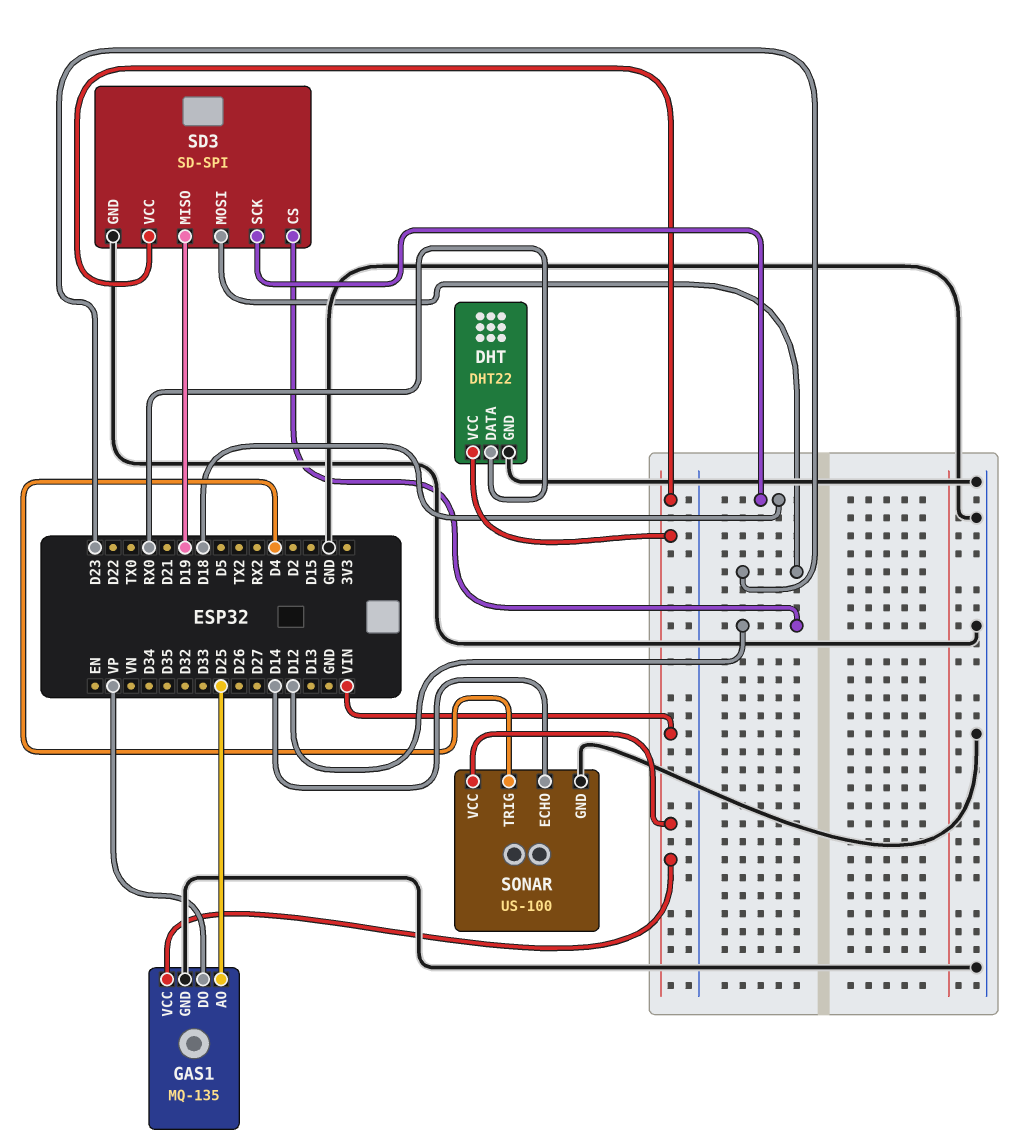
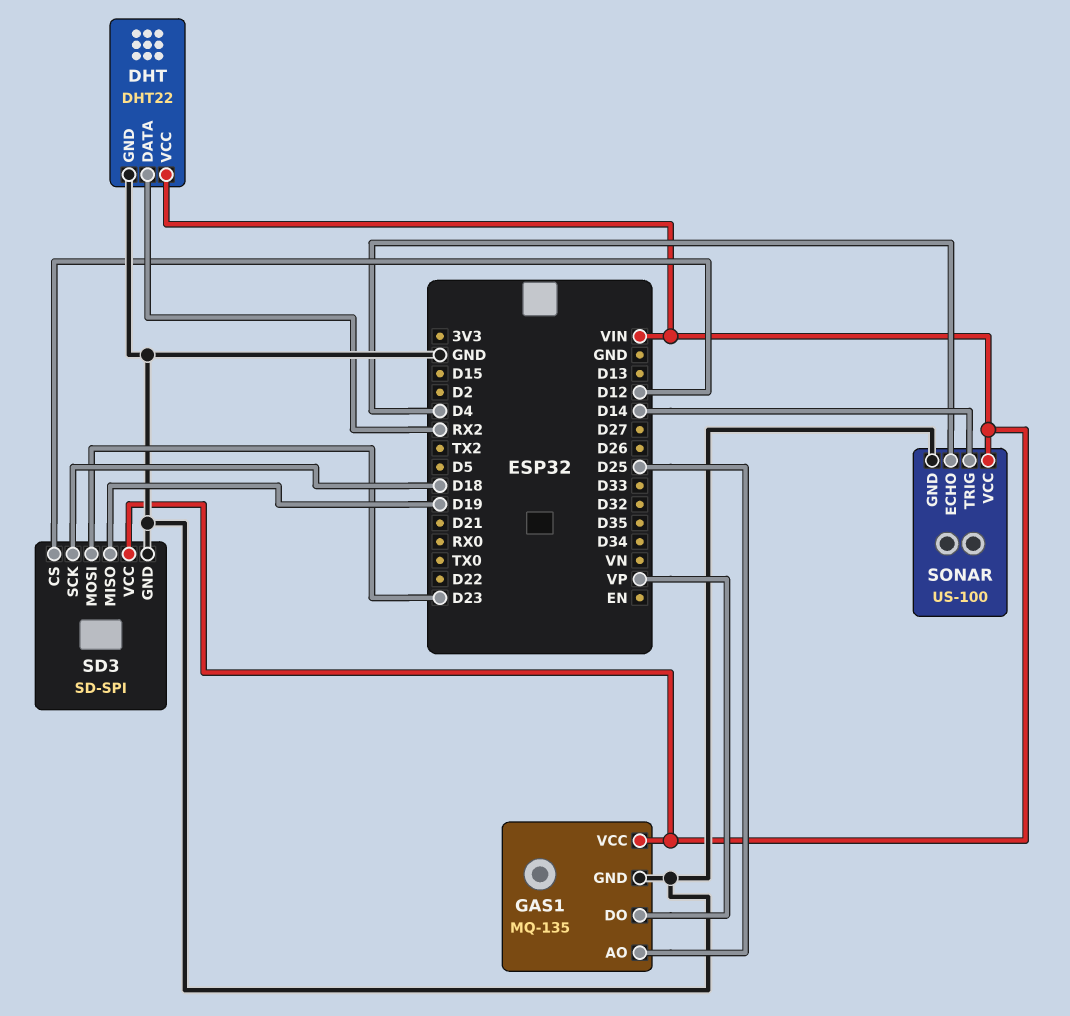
DHT pin DATA: RX0 -> RX2
SONAR pin ECHO: D14 -> D4
SONAR pin TRIG: D4 -> D14

